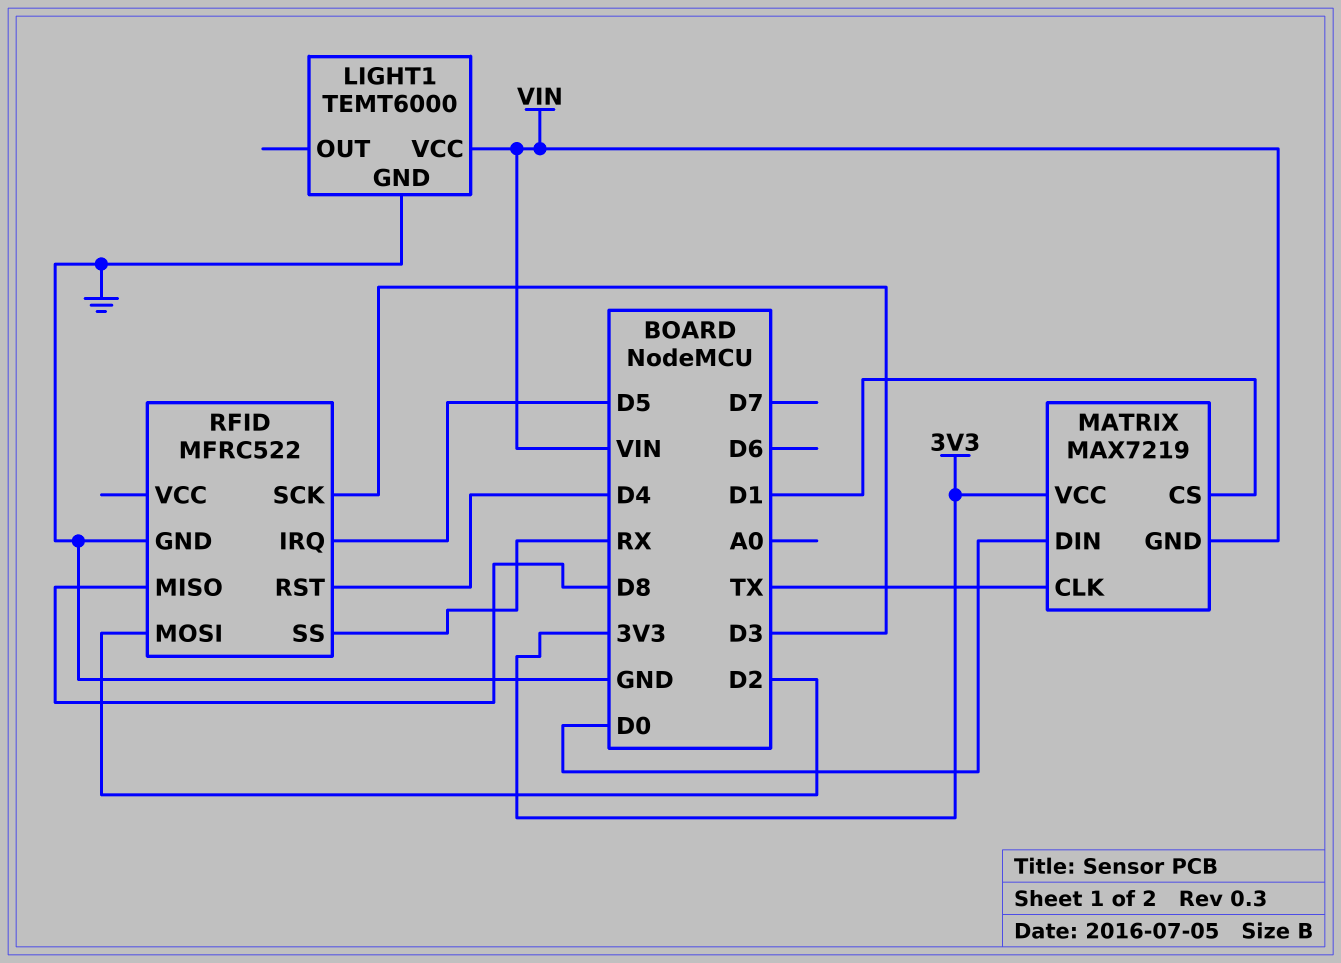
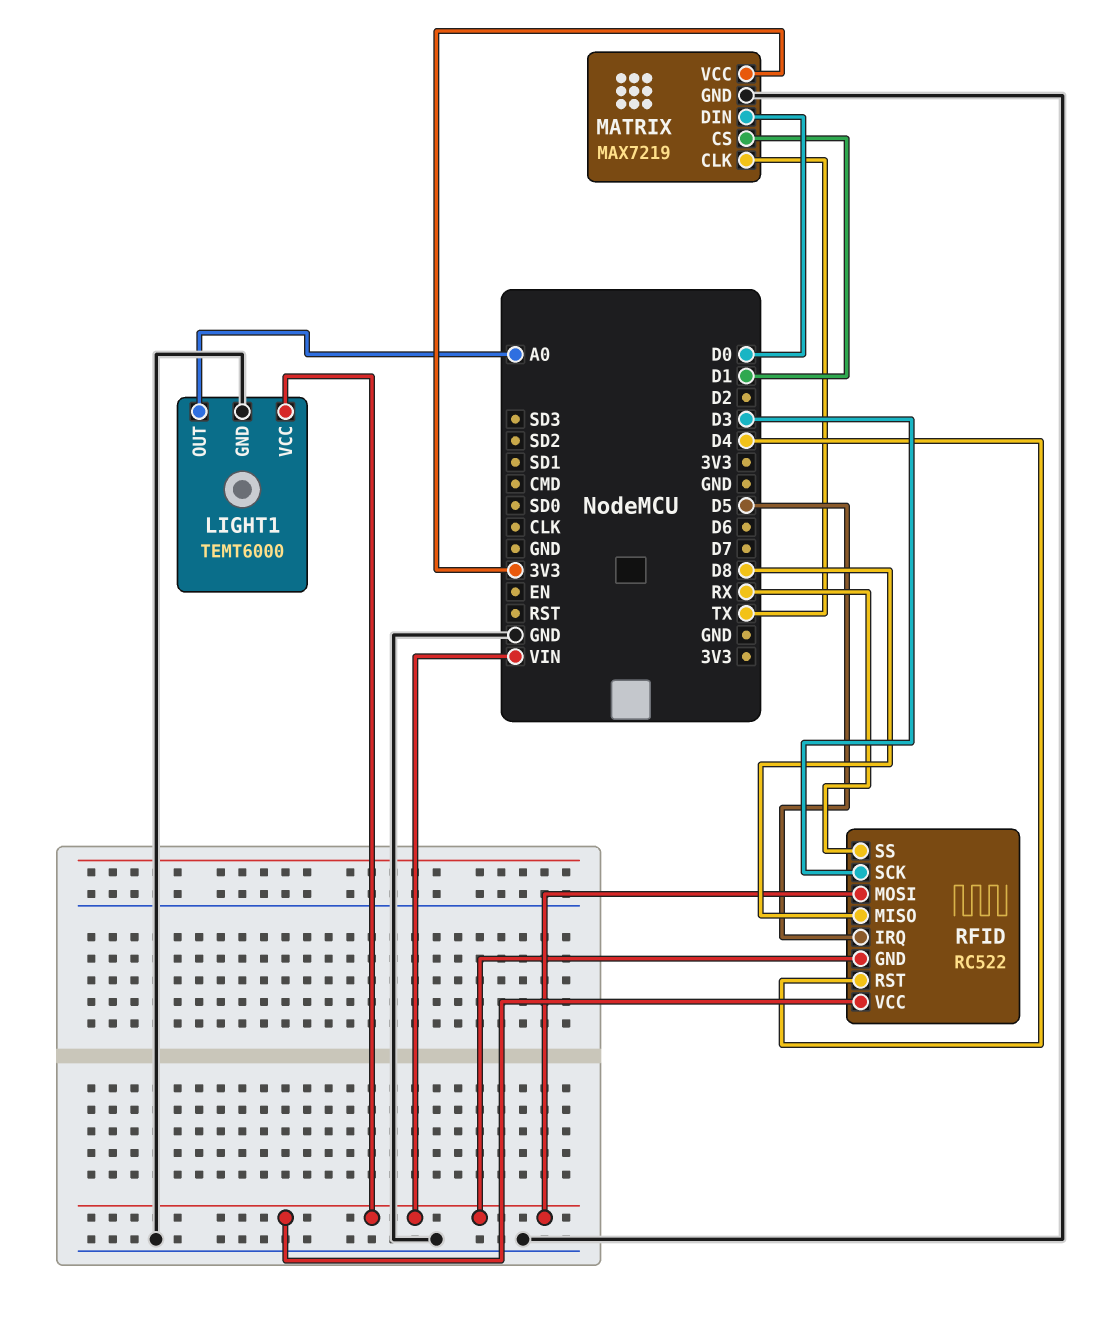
LIGHT1 pin OUT: none -> A0
MATRIX pin GND: VIN -> GND
RFID: MFRC522 -> RC522
RFID pin GND: GND -> VIN
RFID pin MOSI: D2 -> VIN
RFID pin VCC: none -> VIN

